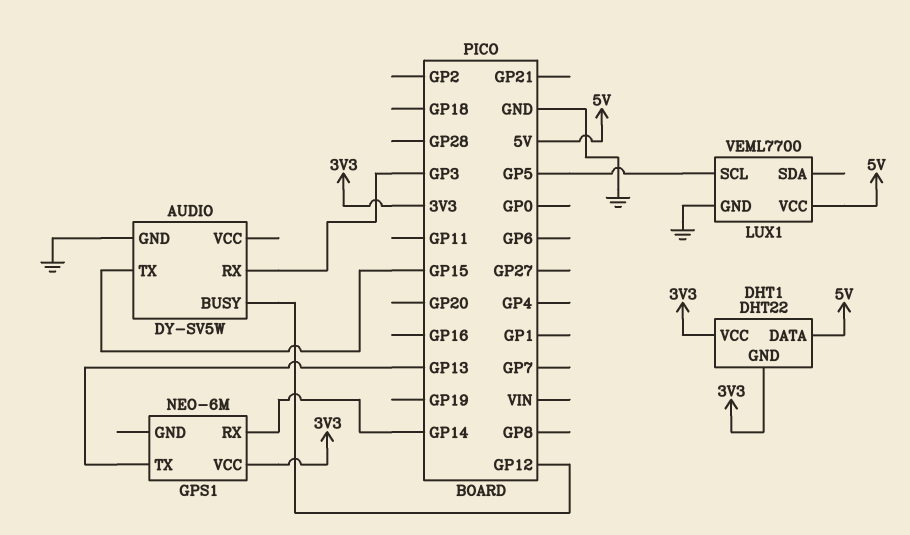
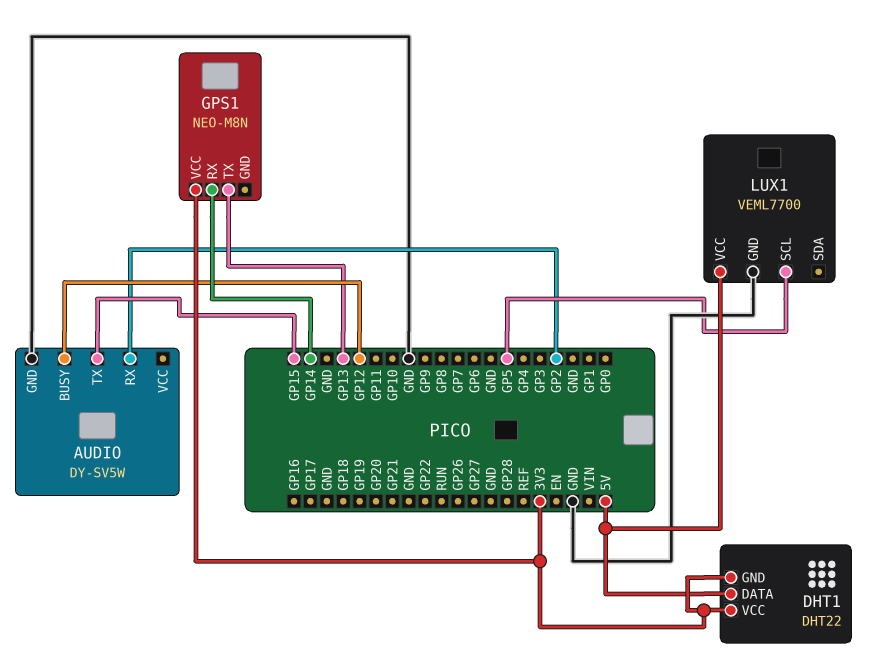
AUDIO pin RX: GP3 -> GP2
GPS1: NEO-6M -> NEO-M8N

